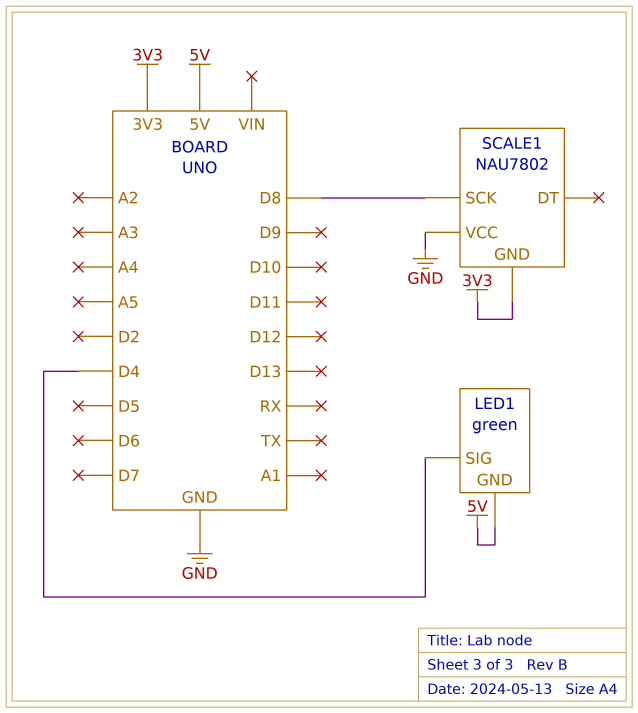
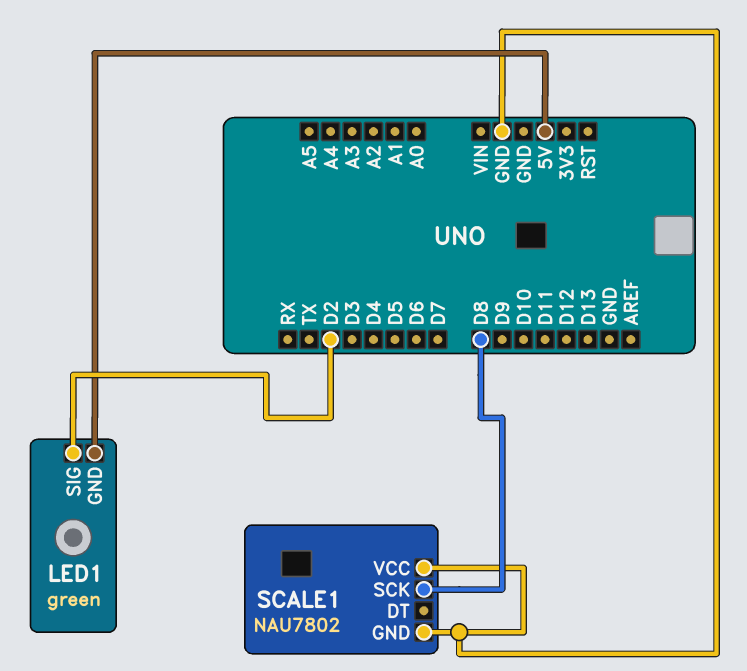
LED1 pin SIG: D4 -> D2
SCALE1 pin GND: 3V3 -> GND

